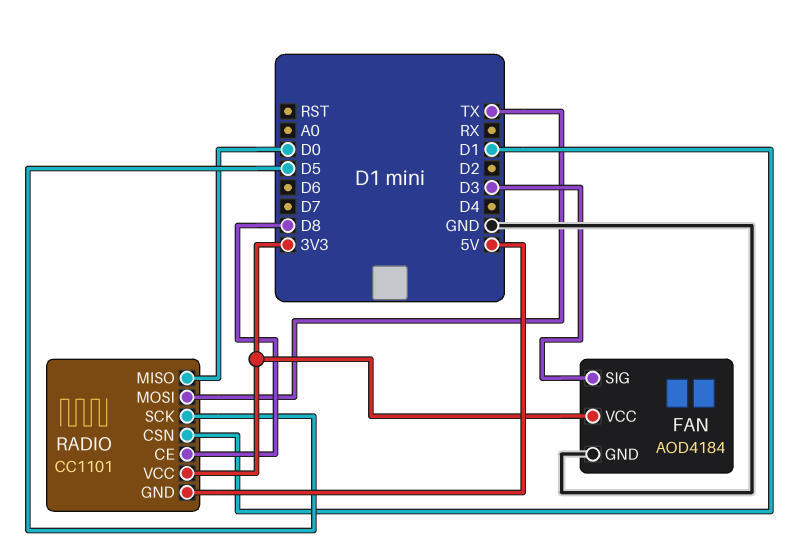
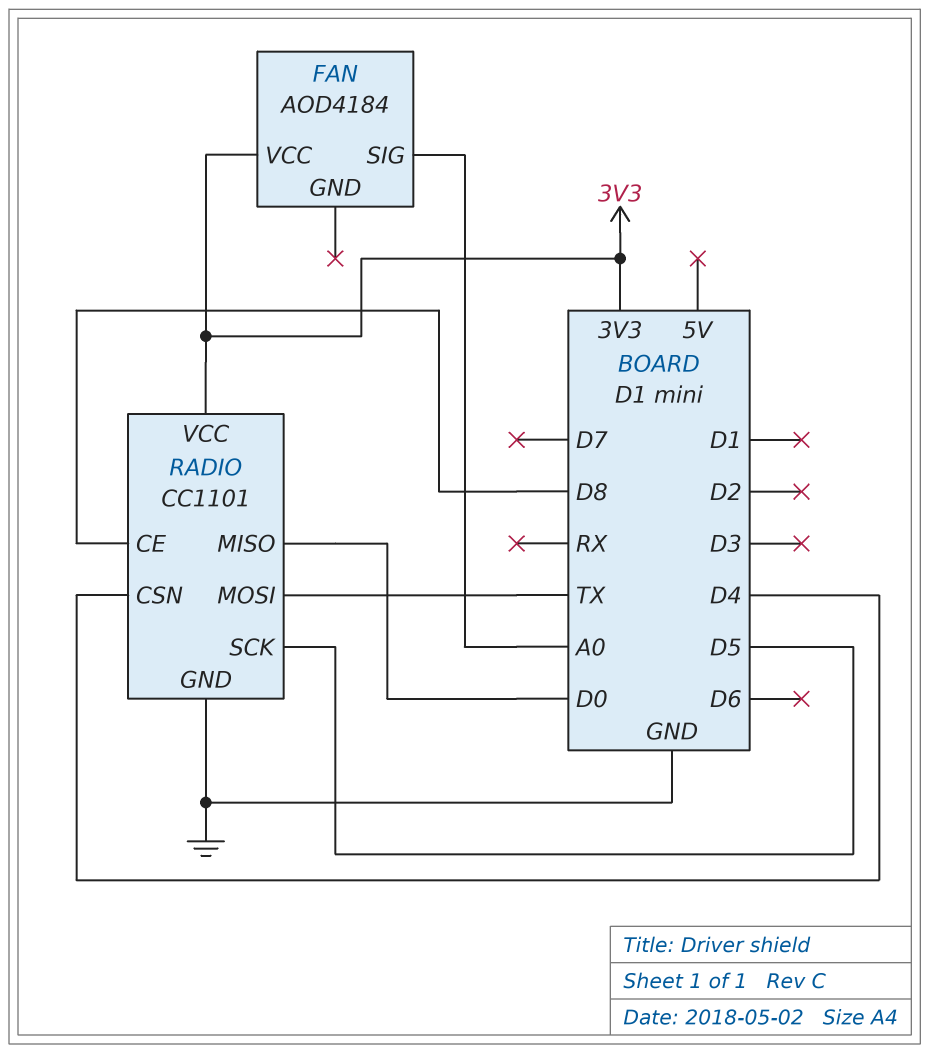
FAN pin GND: GND -> none
FAN pin SIG: D3 -> A0
RADIO pin CSN: D1 -> D4
RADIO pin GND: 5V -> GND

